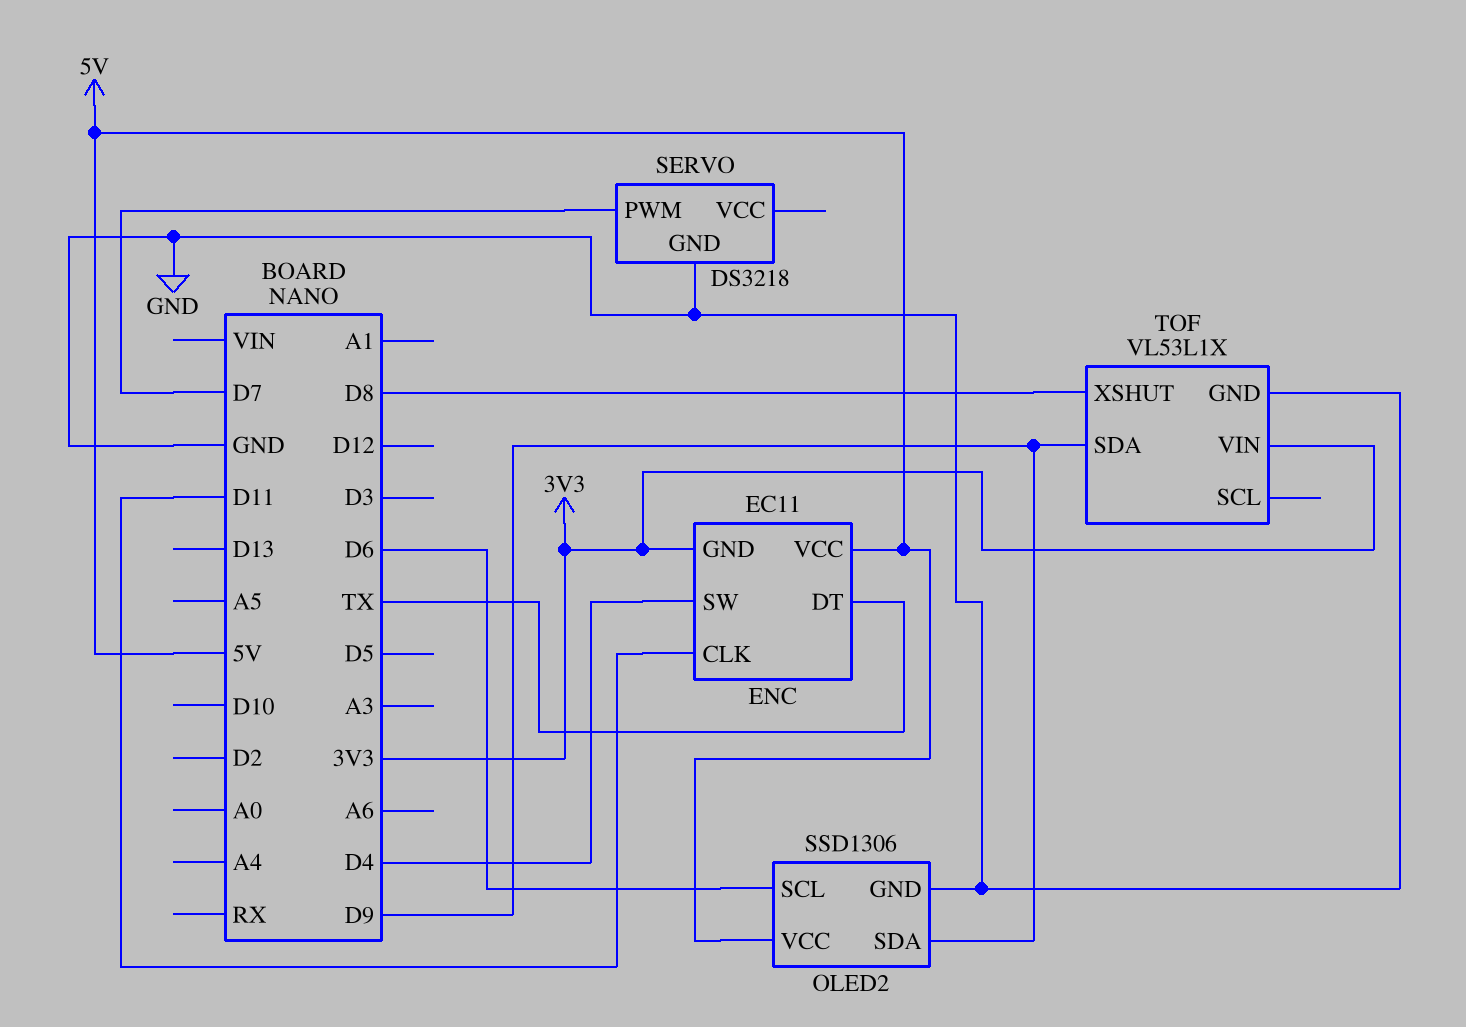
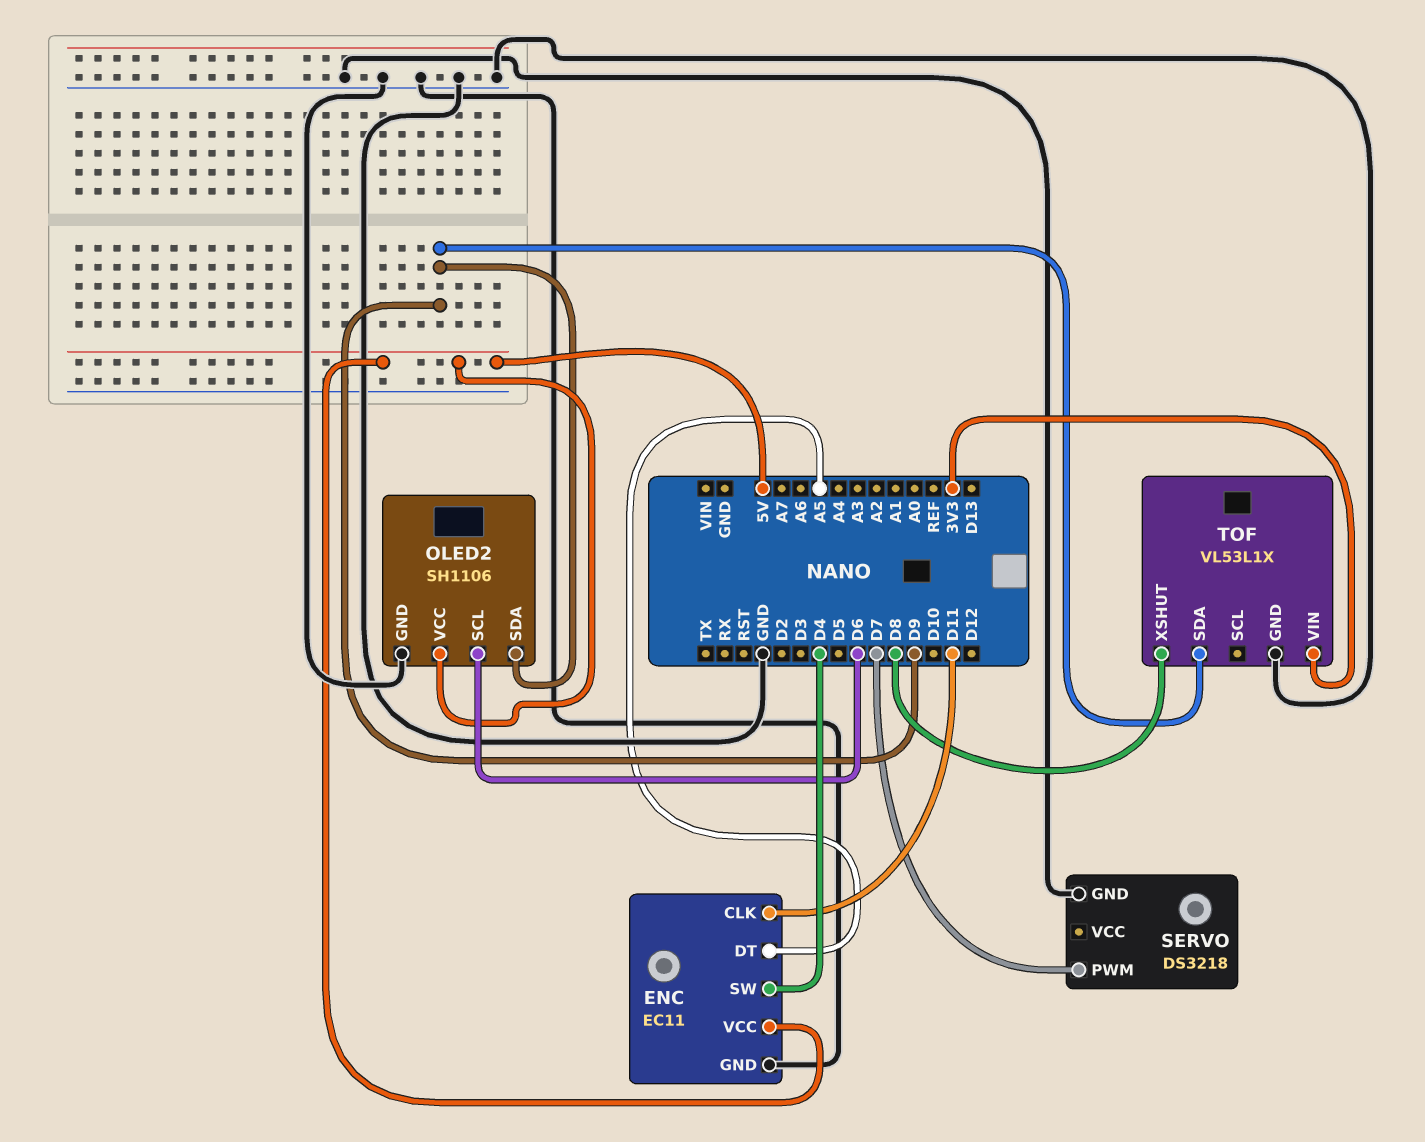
ENC pin DT: TX -> A5
ENC pin GND: 3V3 -> GND
OLED2: SSD1306 -> SH1106

